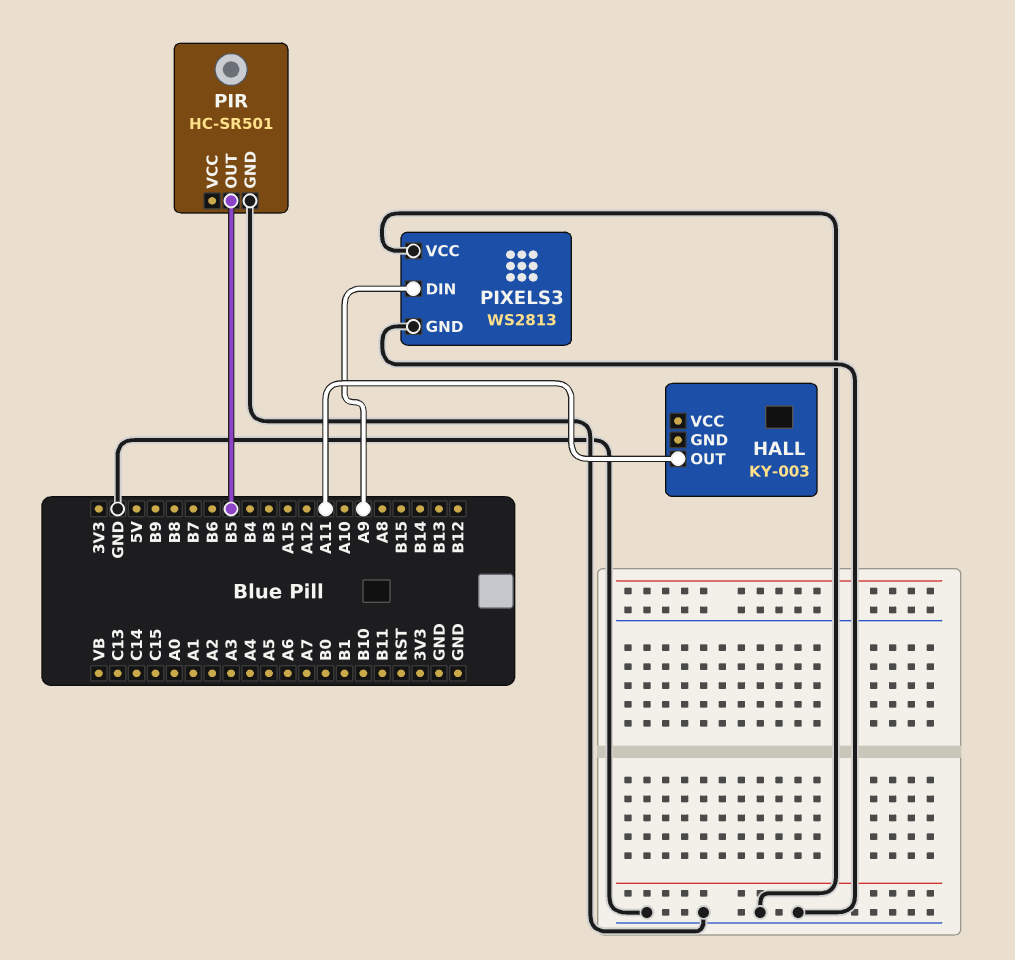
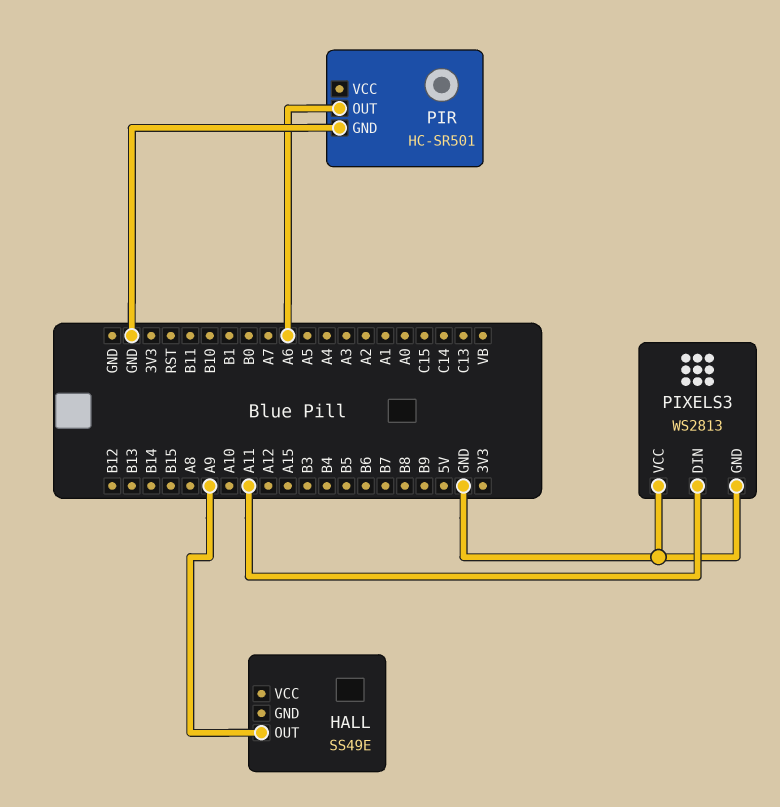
HALL: KY-003 -> SS49E
HALL pin OUT: A11 -> A9
PIR pin OUT: B5 -> A6
PIXELS3 pin DIN: A9 -> A11

